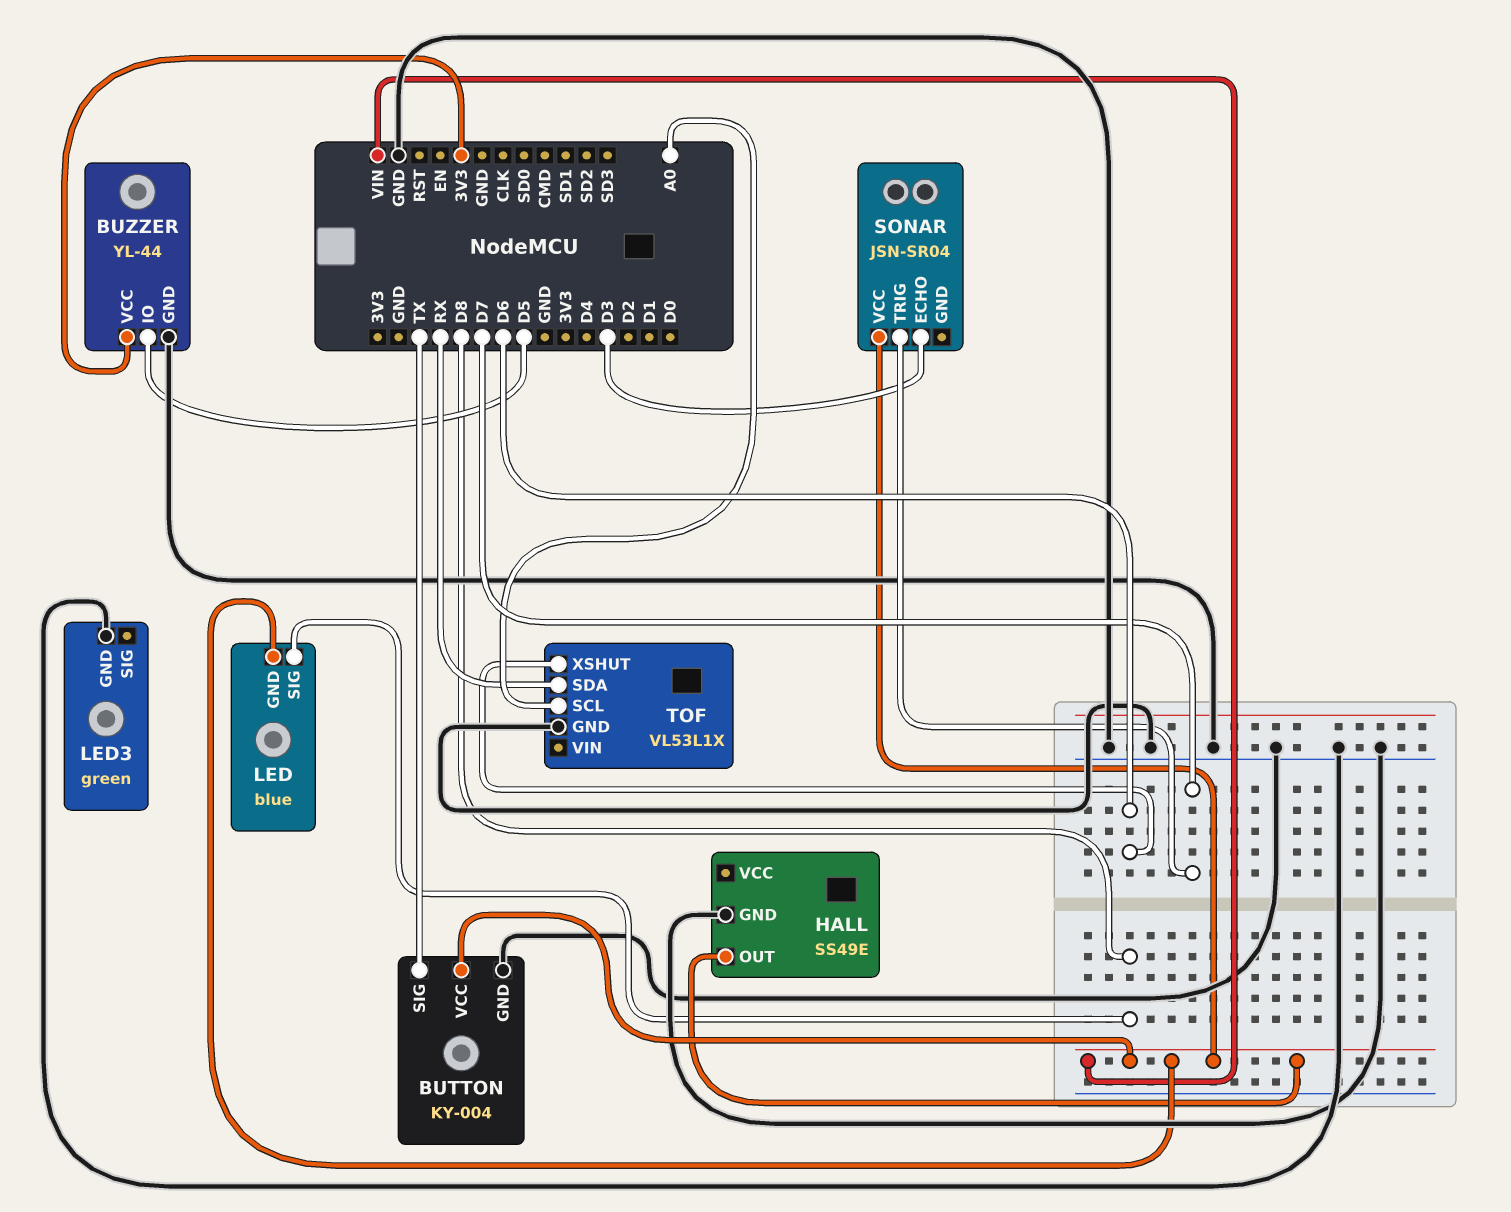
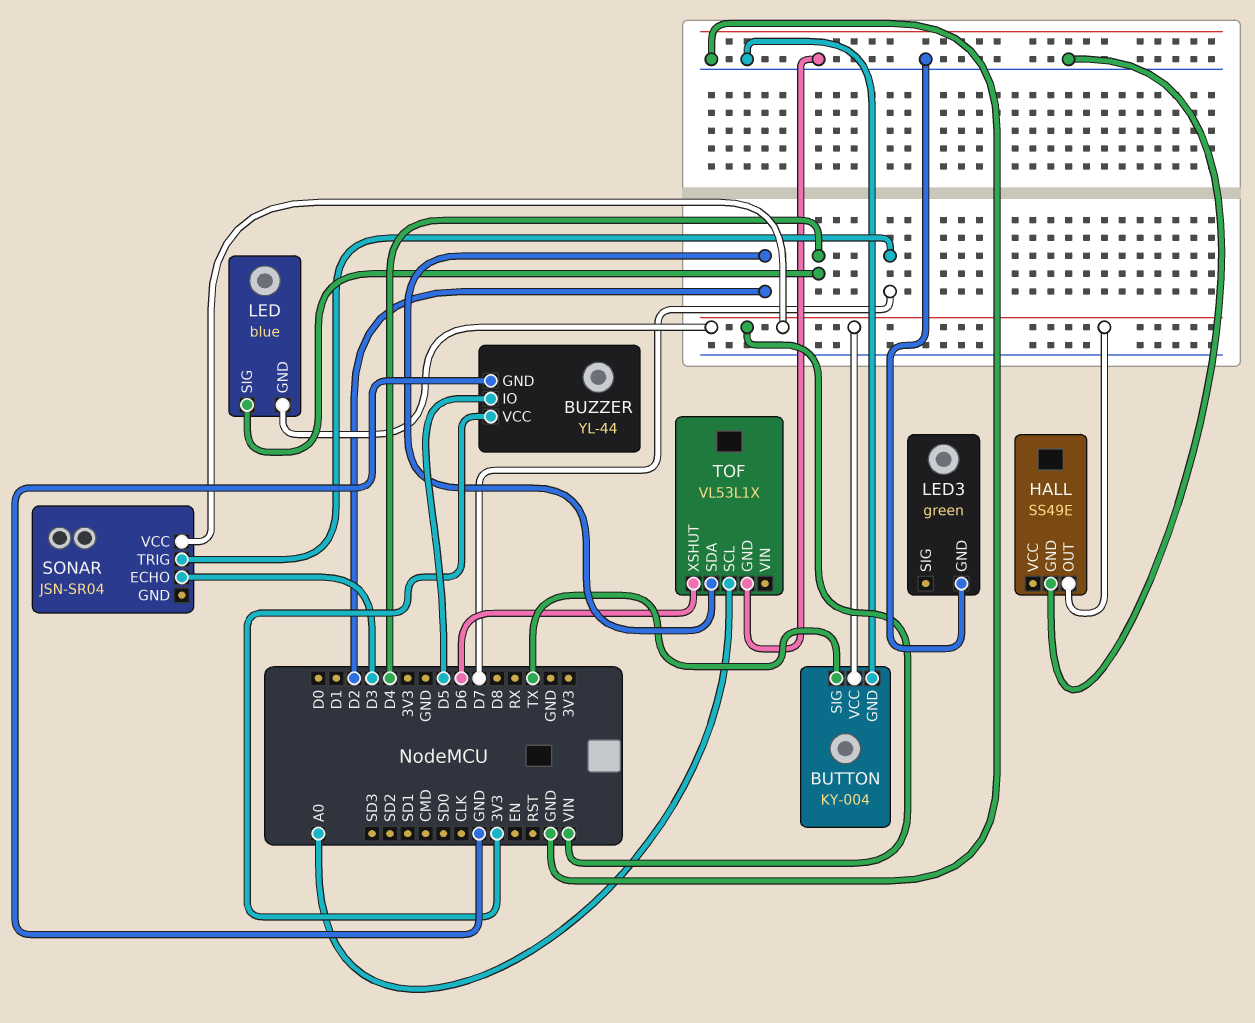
LED pin SIG: D8 -> D4
TOF pin SDA: RX -> D2

